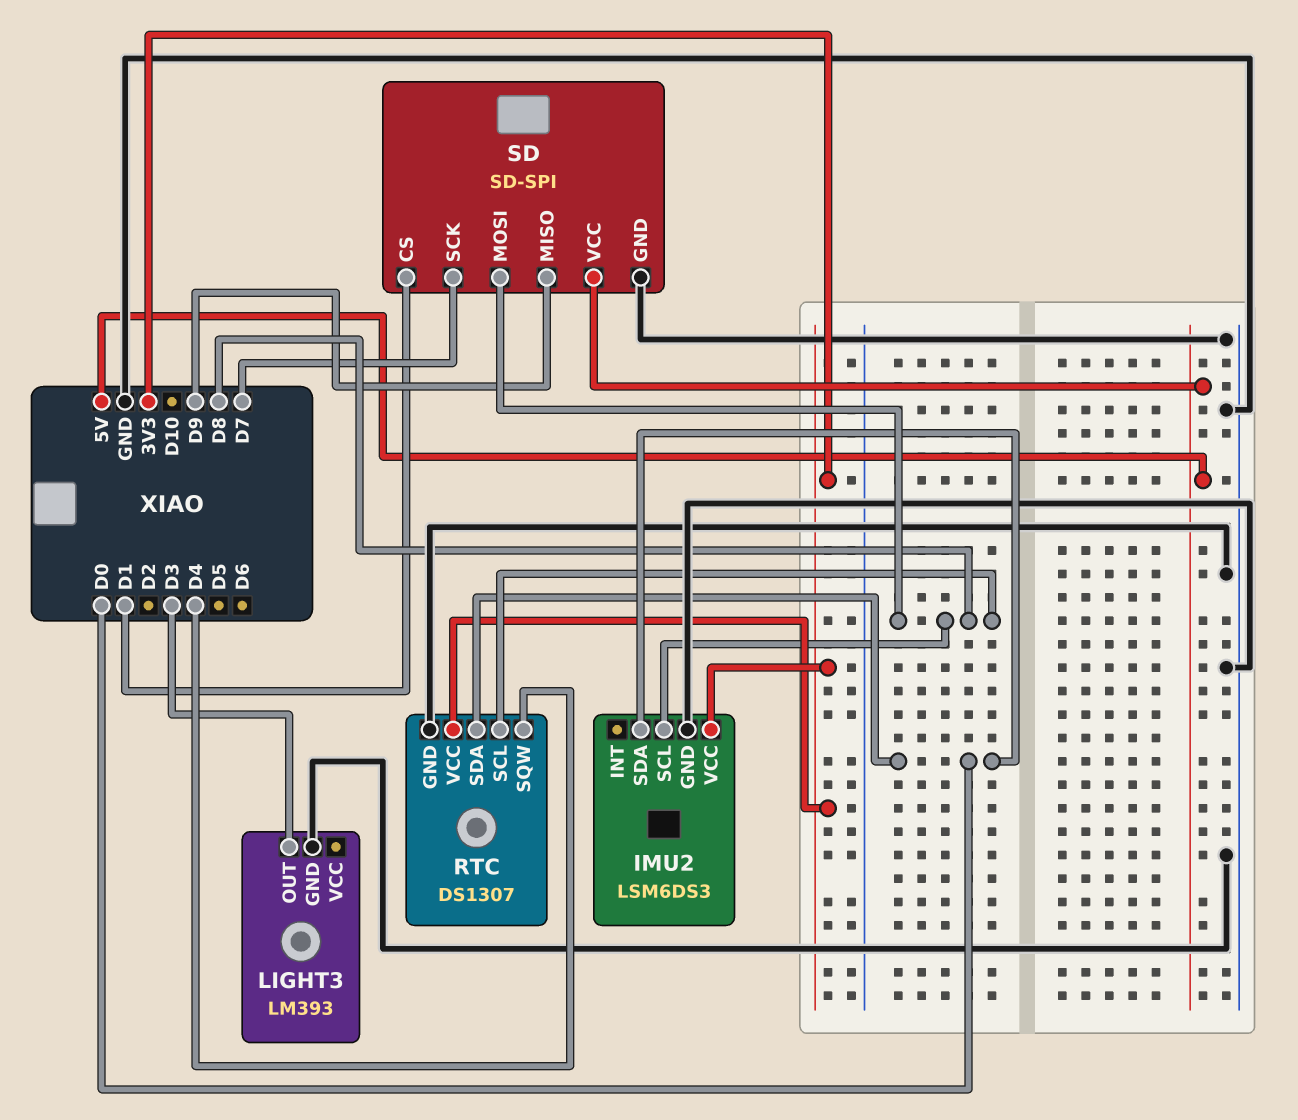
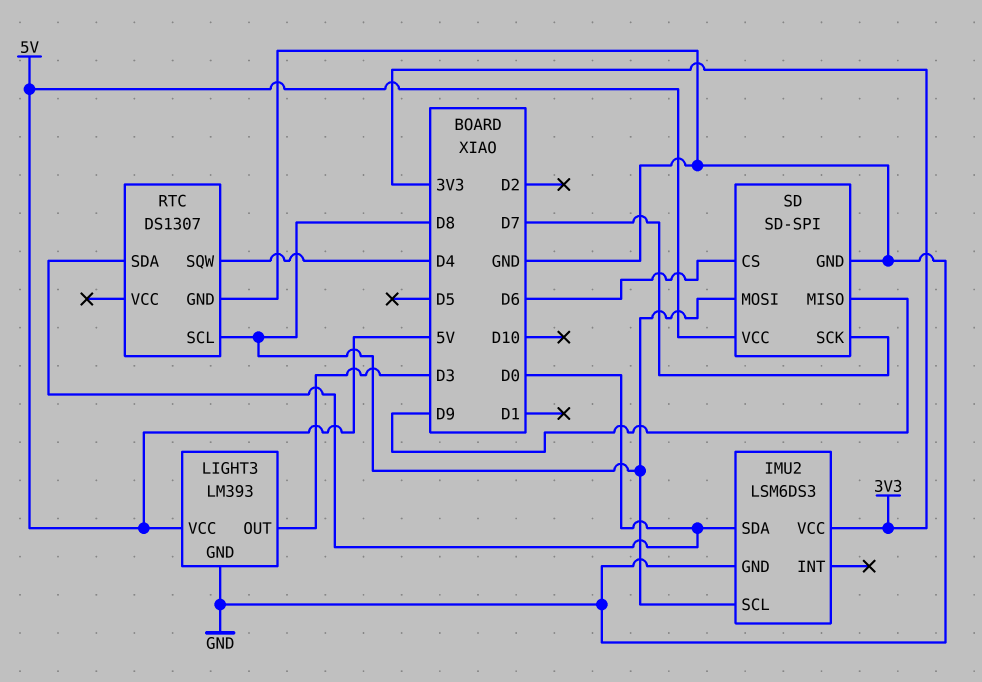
LIGHT3 pin VCC: none -> 5V
RTC pin VCC: 3V3 -> none
SD pin CS: D1 -> D6

